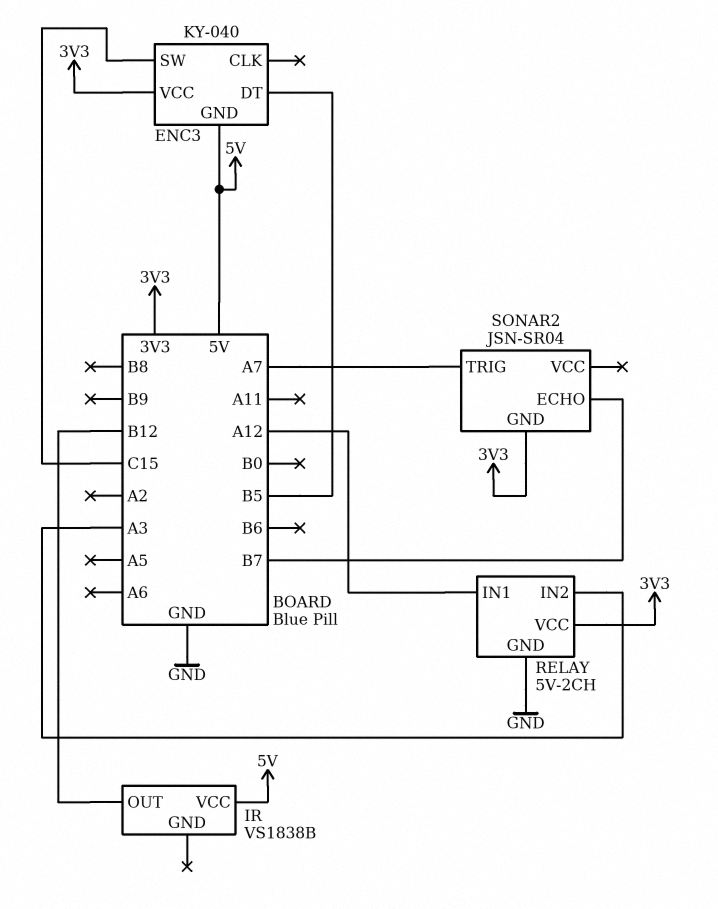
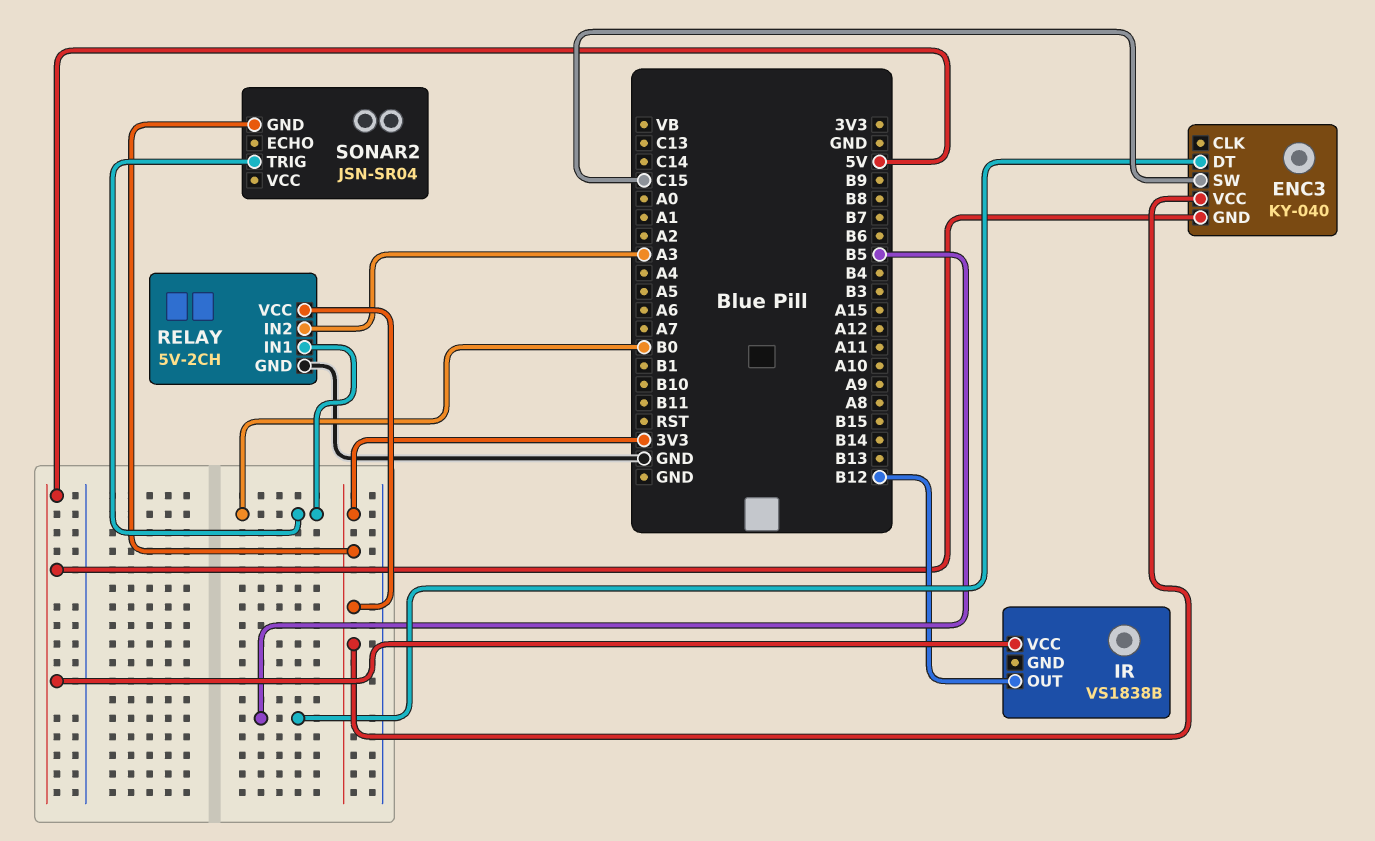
RELAY pin IN1: A12 -> B0
SONAR2 pin ECHO: B7 -> none
SONAR2 pin TRIG: A7 -> B0

